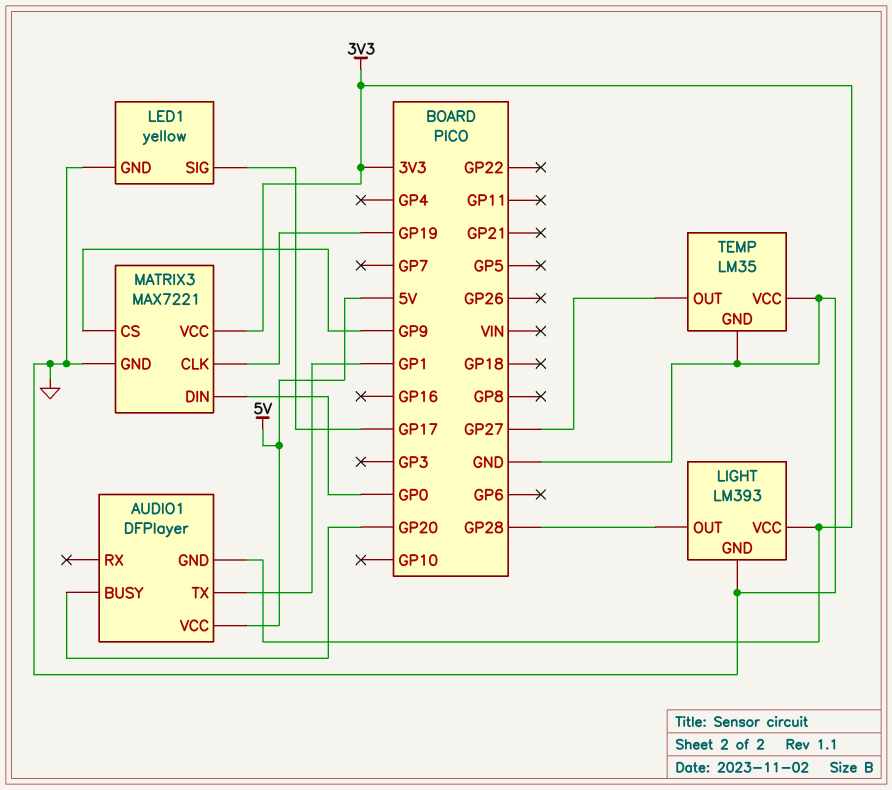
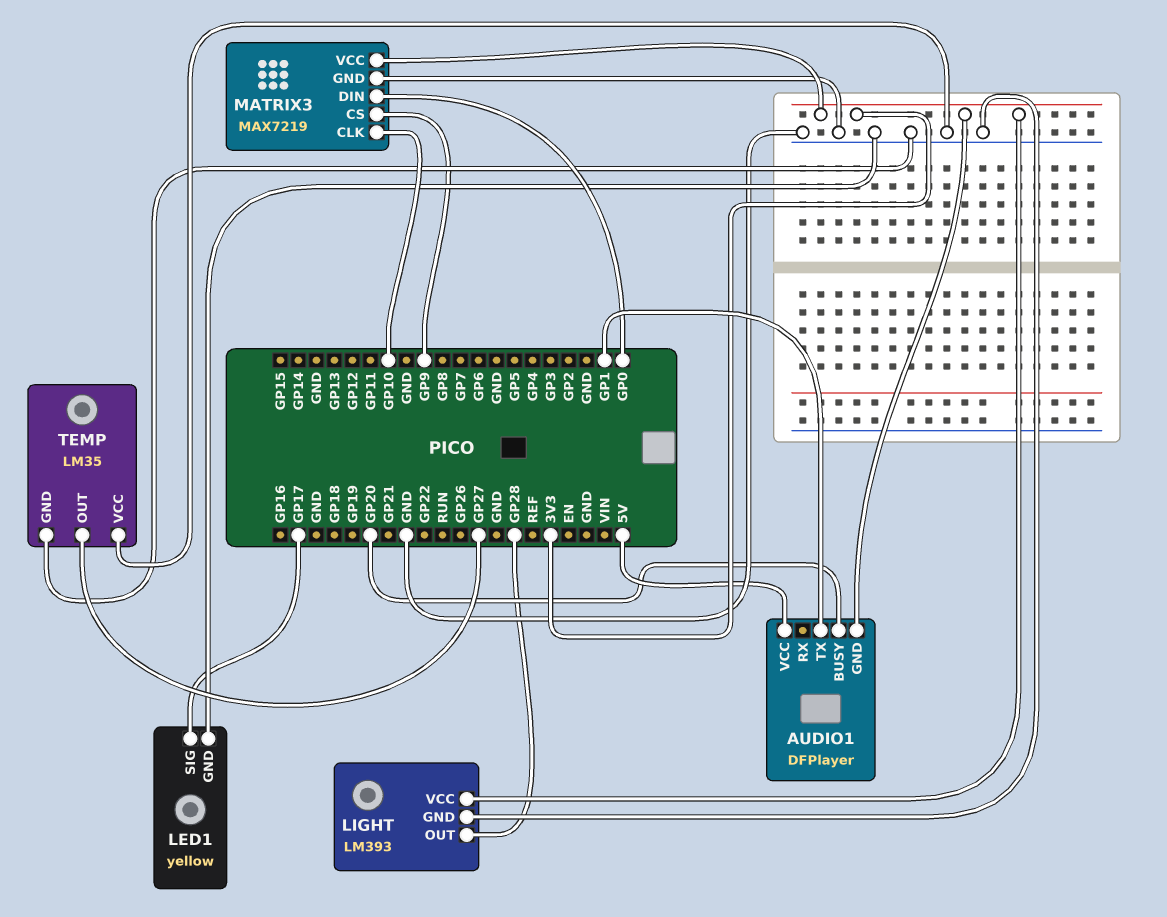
MATRIX3: MAX7221 -> MAX7219
MATRIX3 pin CLK: GP19 -> GP10

